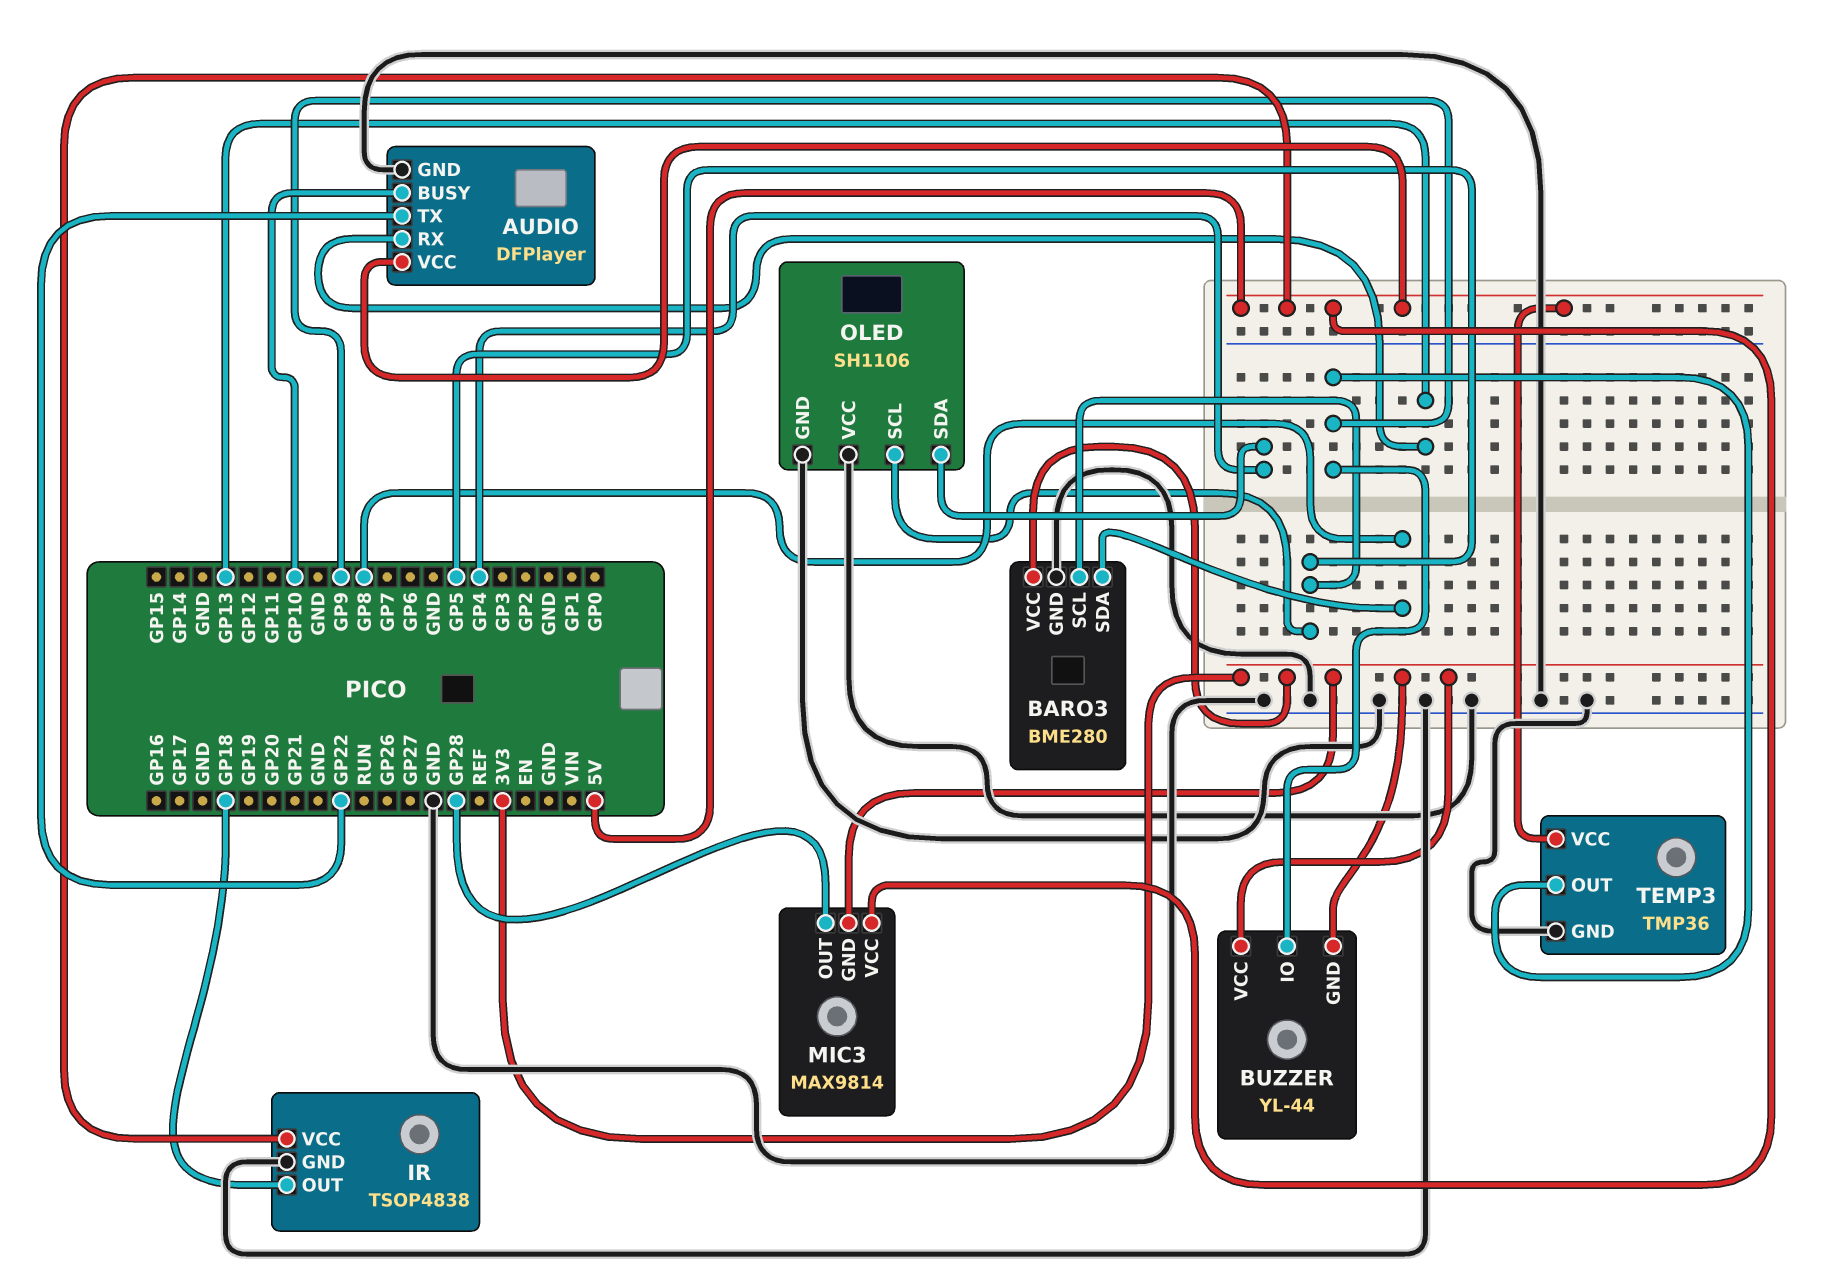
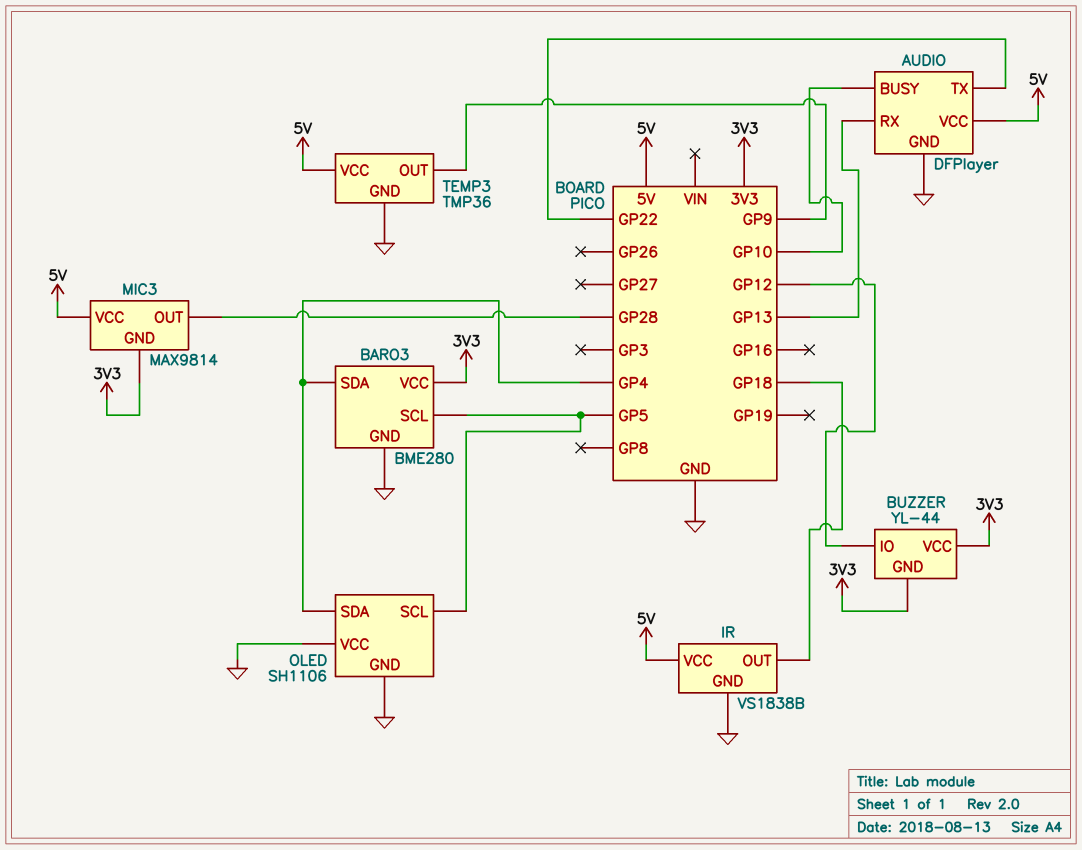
BARO3 pin SDA: GP8 -> GP4
BUZZER pin IO: GP9 -> GP12
IR: TSOP4838 -> VS1838B

